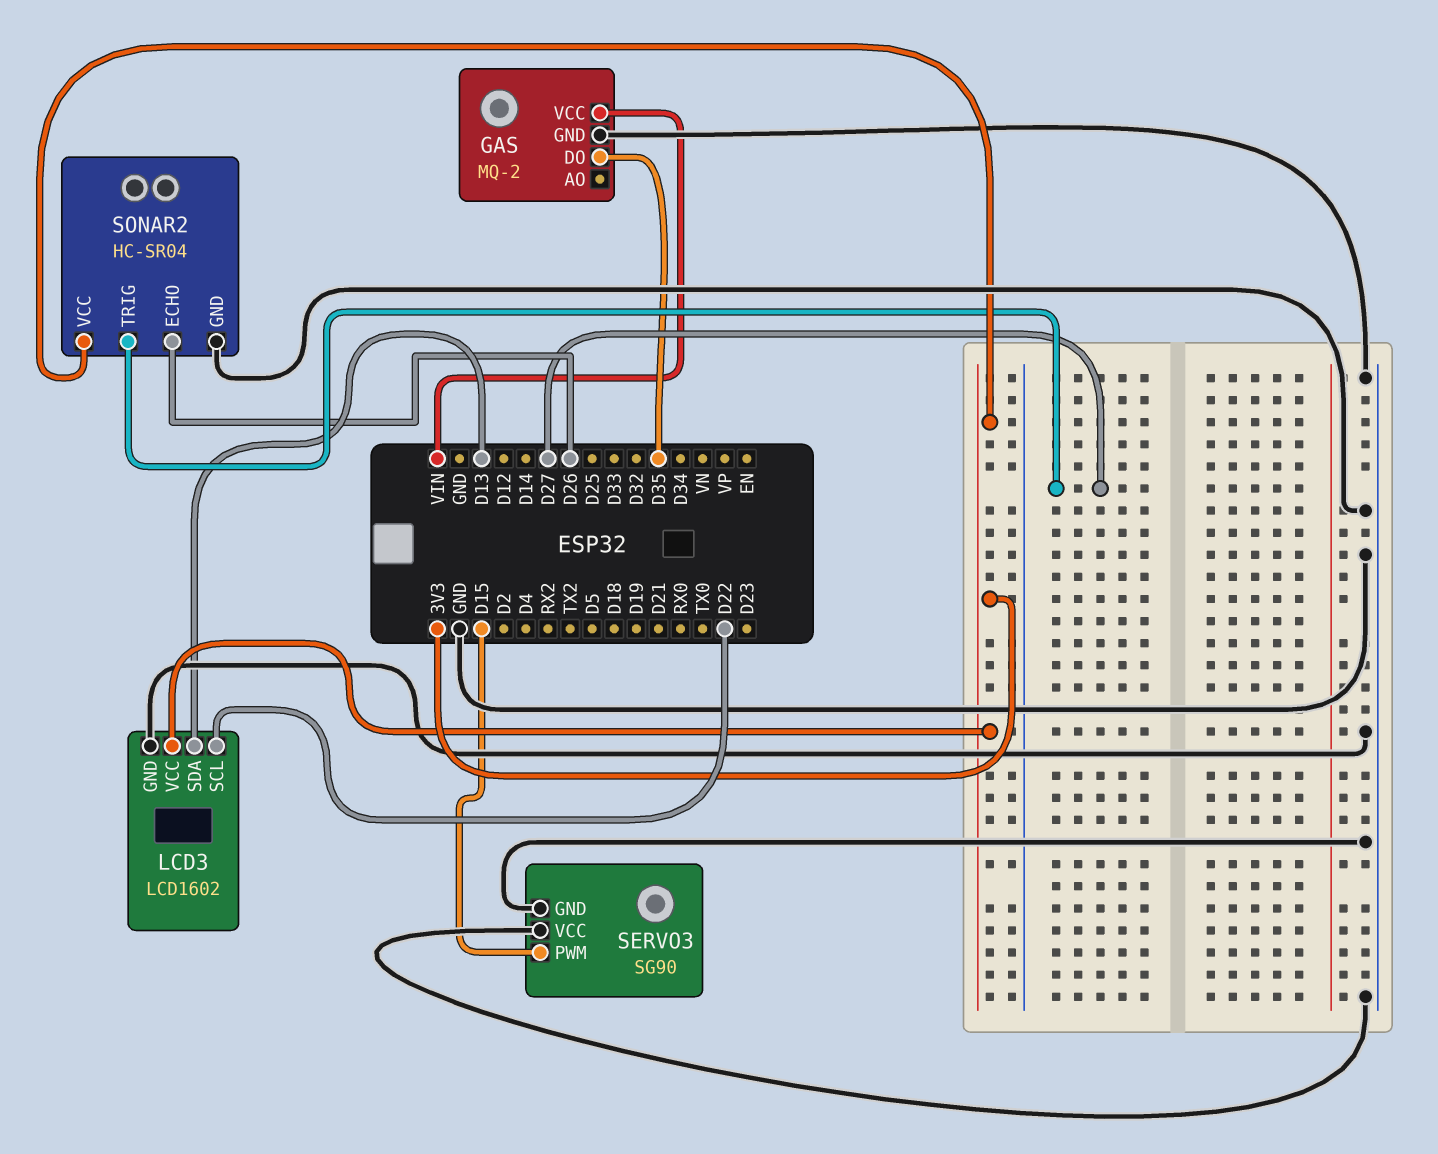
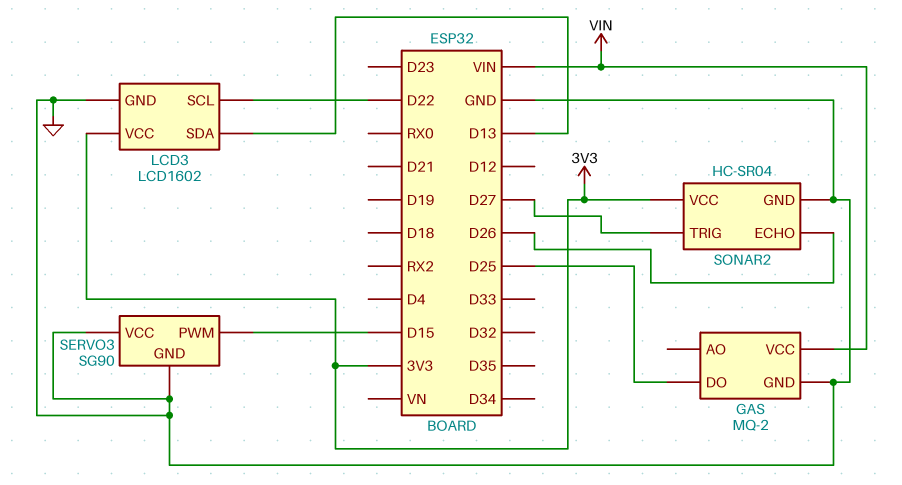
GAS pin DO: D35 -> D25

